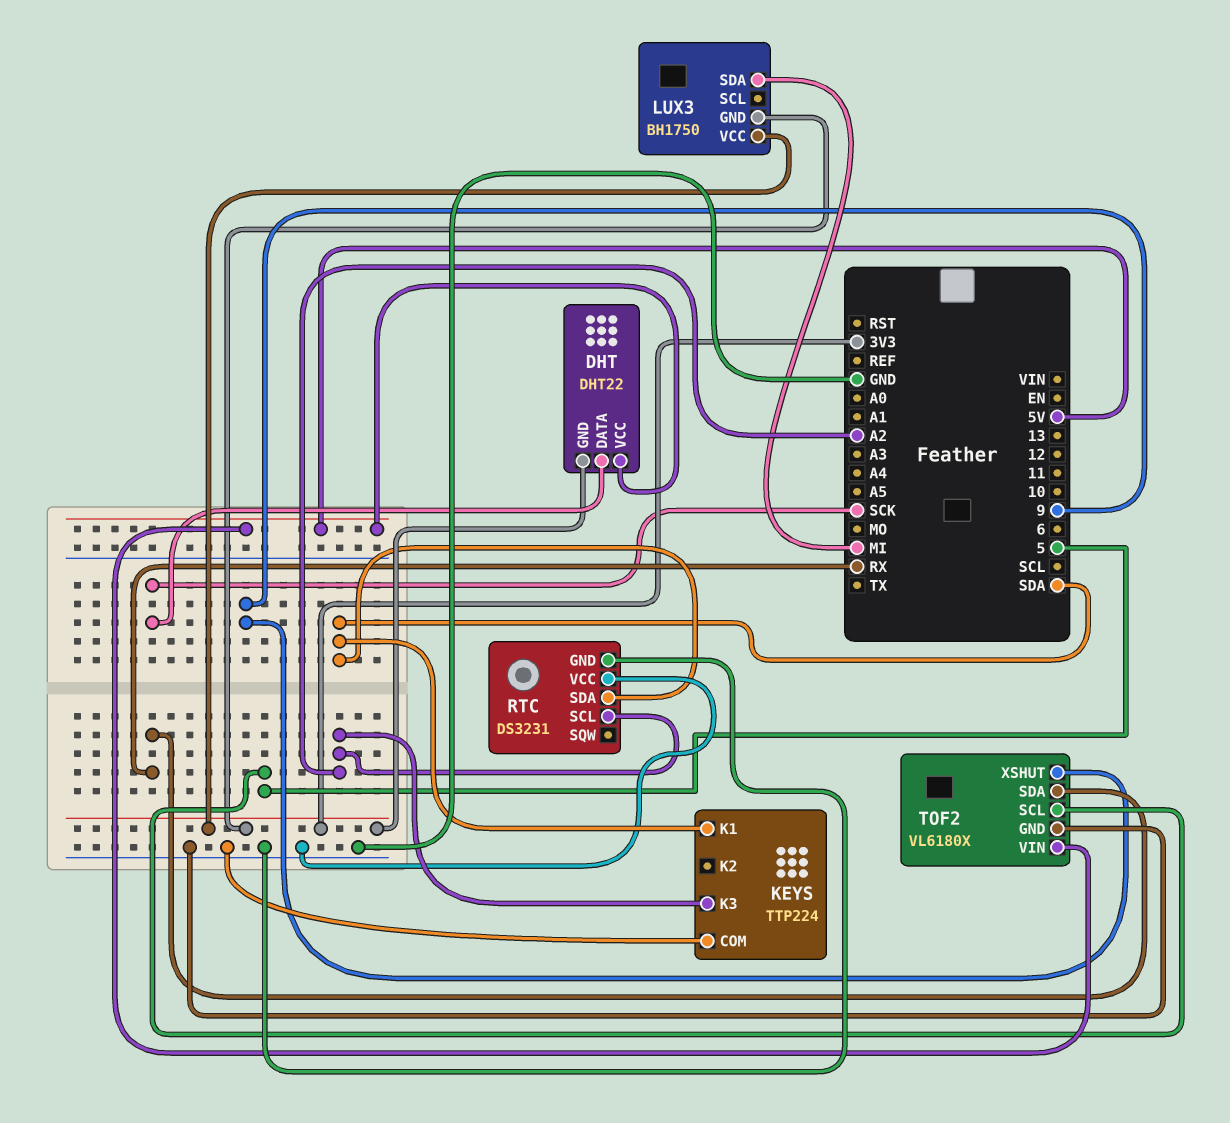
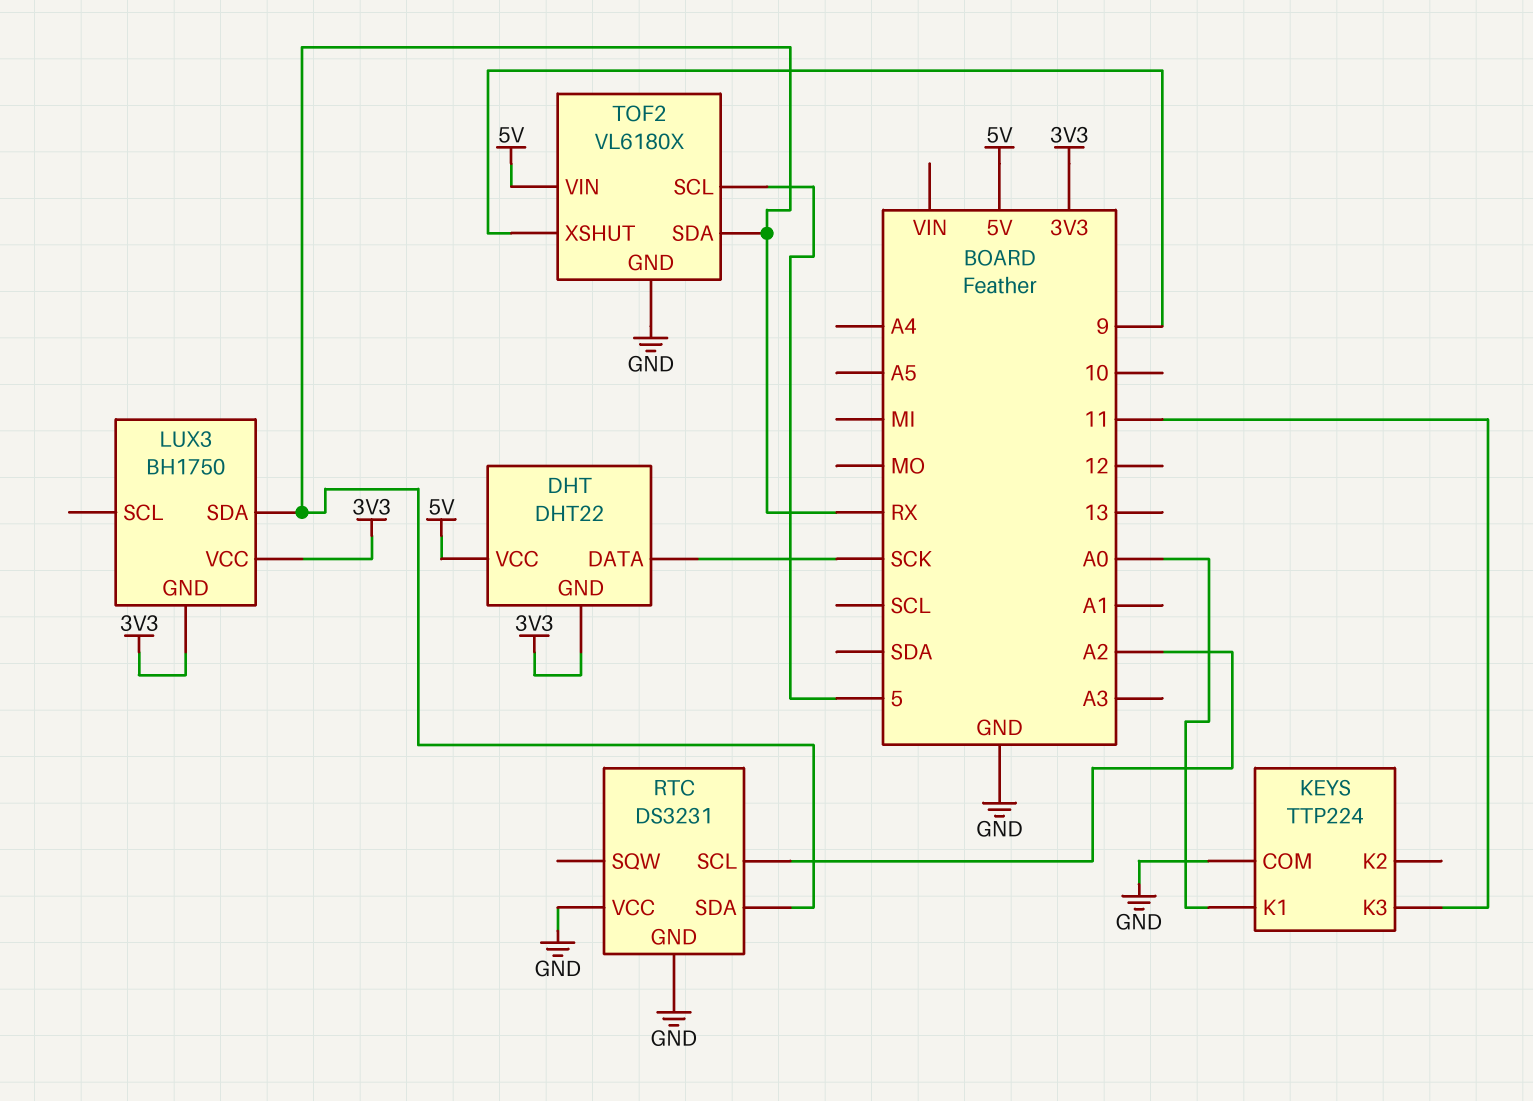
KEYS pin K1: SDA -> A0
KEYS pin K3: A2 -> 11
LUX3 pin SDA: MI -> RX
RTC pin SDA: SDA -> RX

